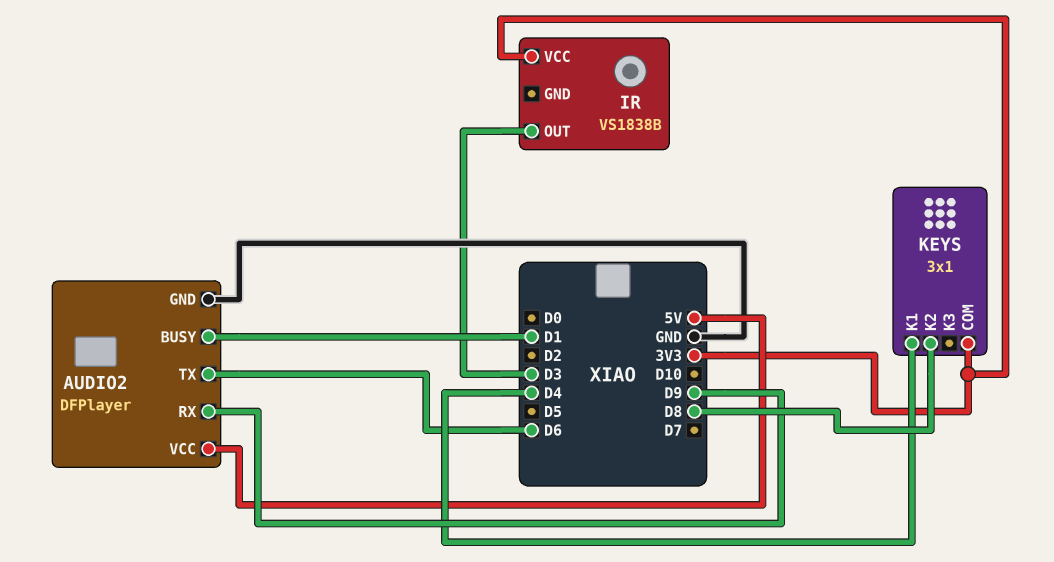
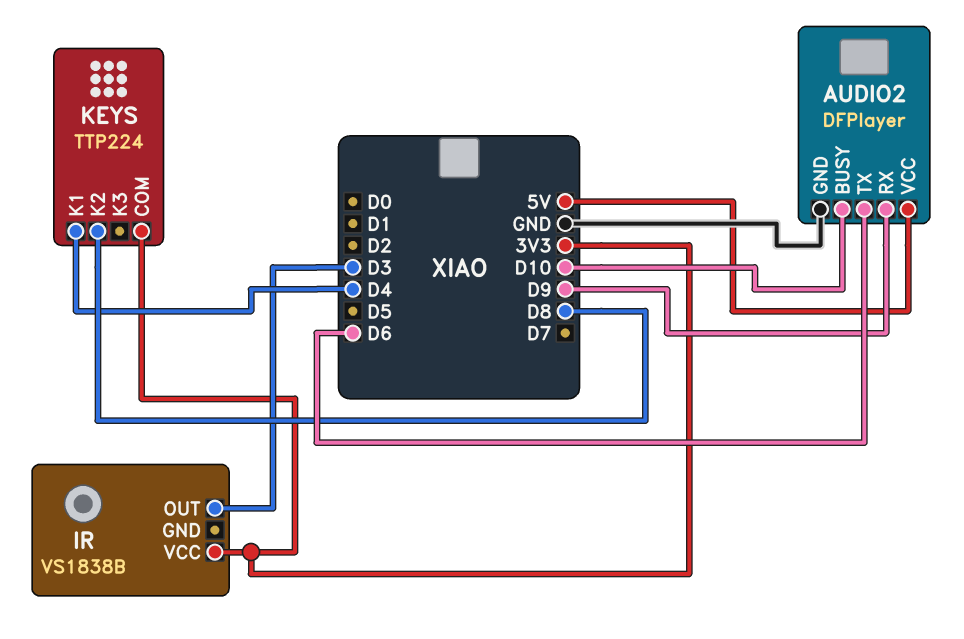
AUDIO2 pin BUSY: D1 -> D10
KEYS: 3x1 -> TTP224

